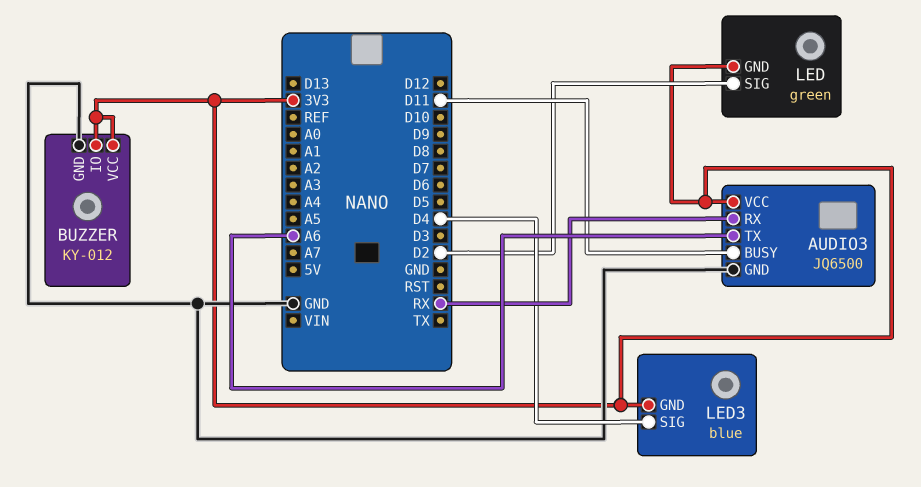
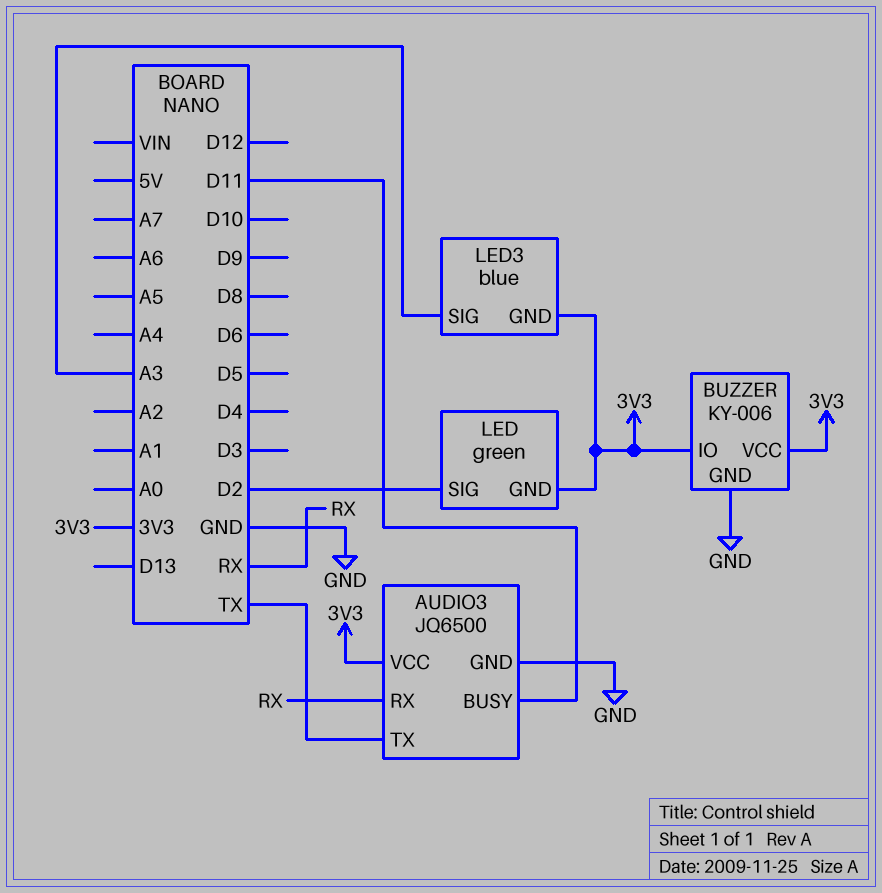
AUDIO3 pin TX: A6 -> TX
BUZZER: KY-012 -> KY-006
LED3 pin SIG: D4 -> A3

